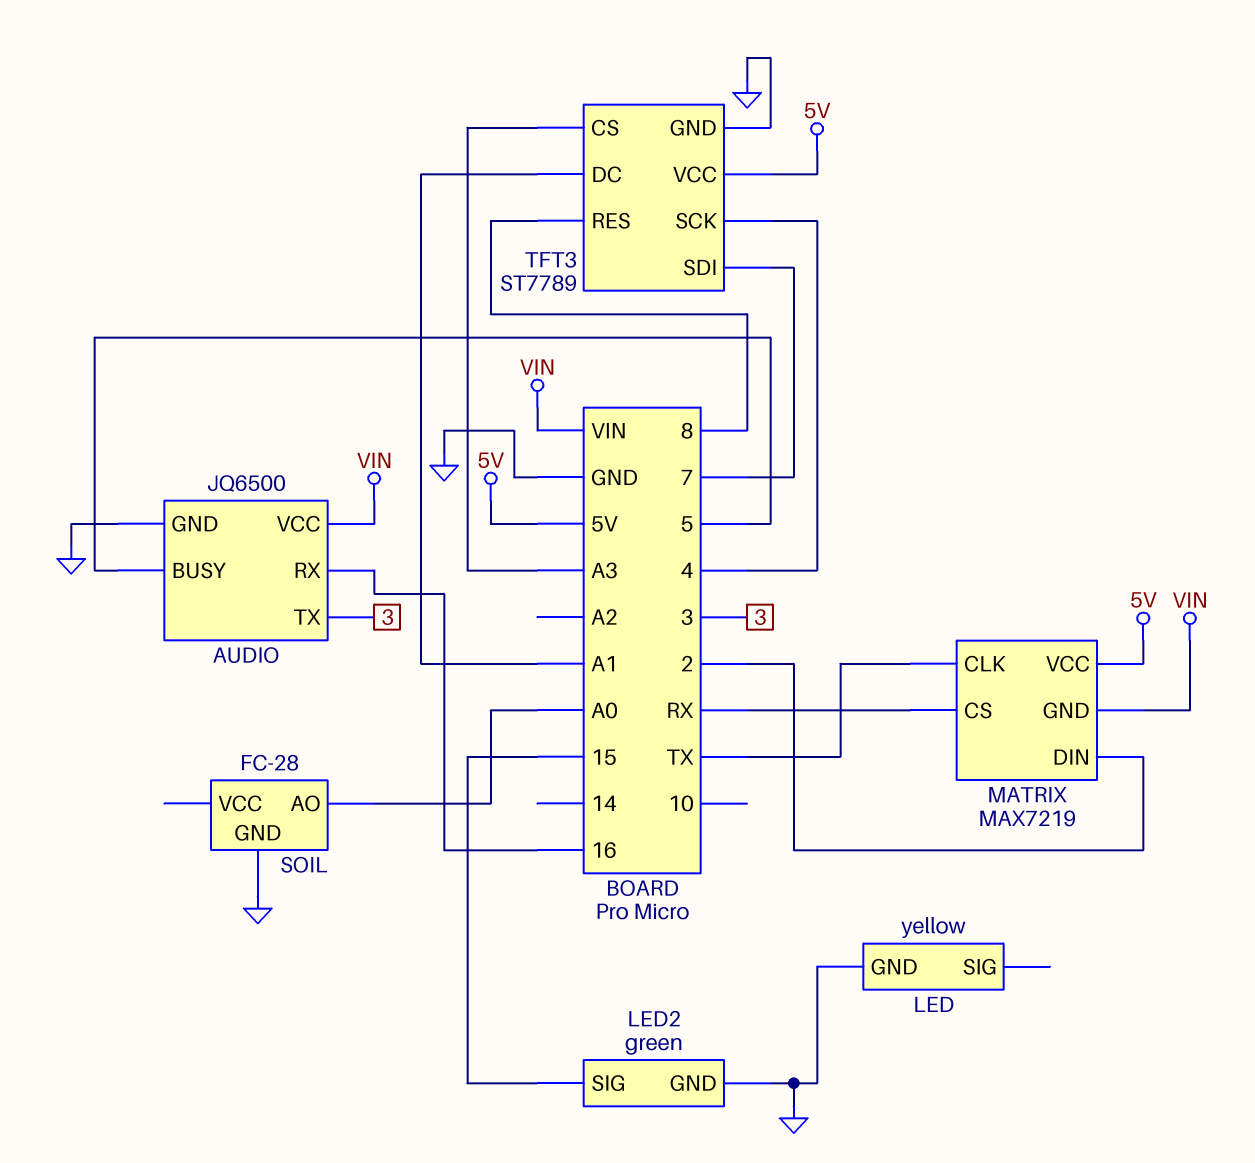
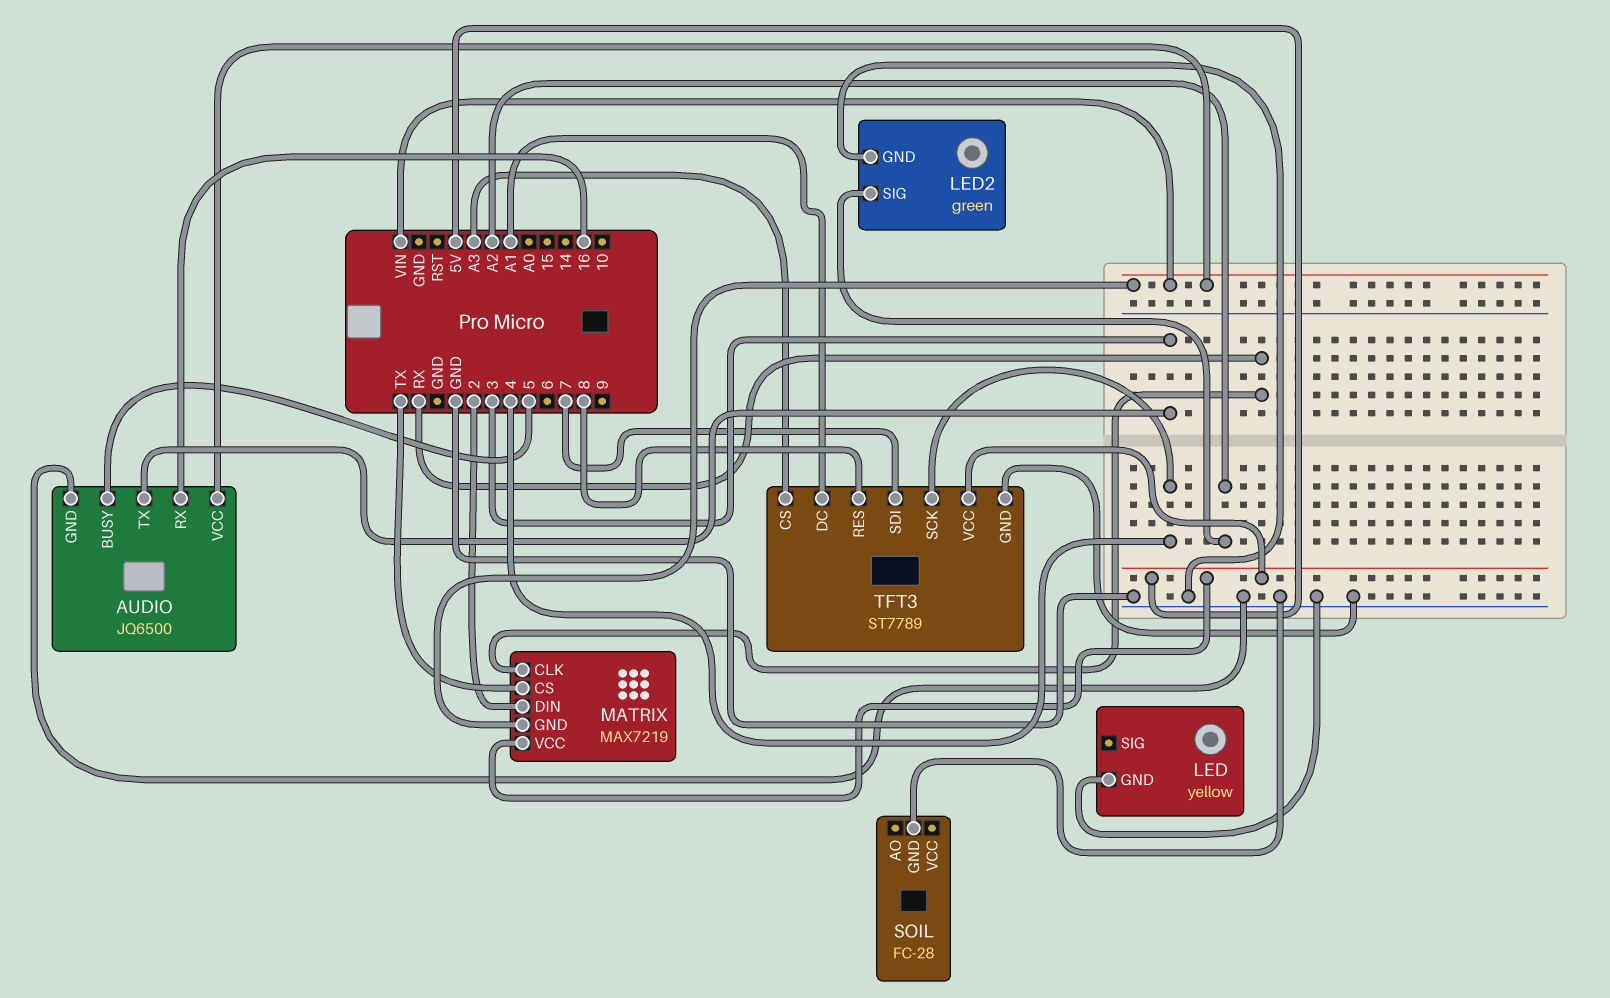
LED2 pin SIG: 15 -> A2
MATRIX pin CLK: TX -> RX
MATRIX pin CS: RX -> TX
SOIL pin AO: A0 -> none

